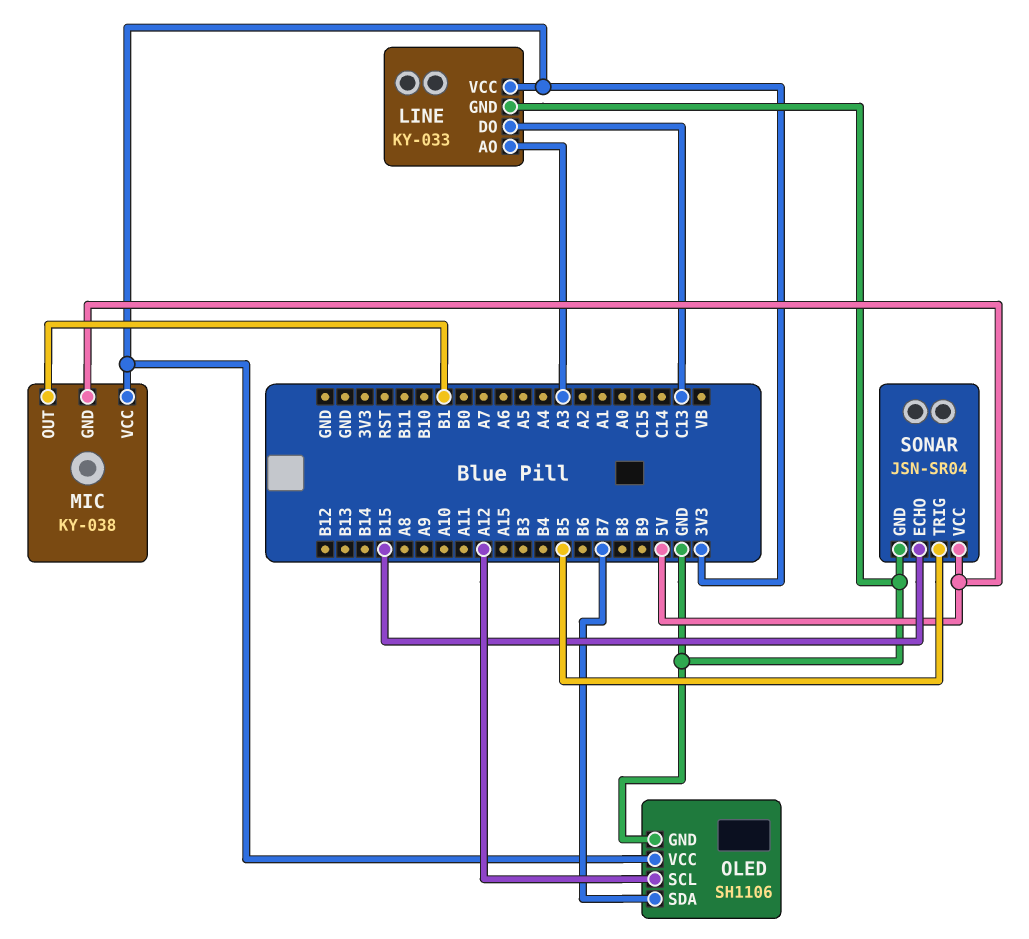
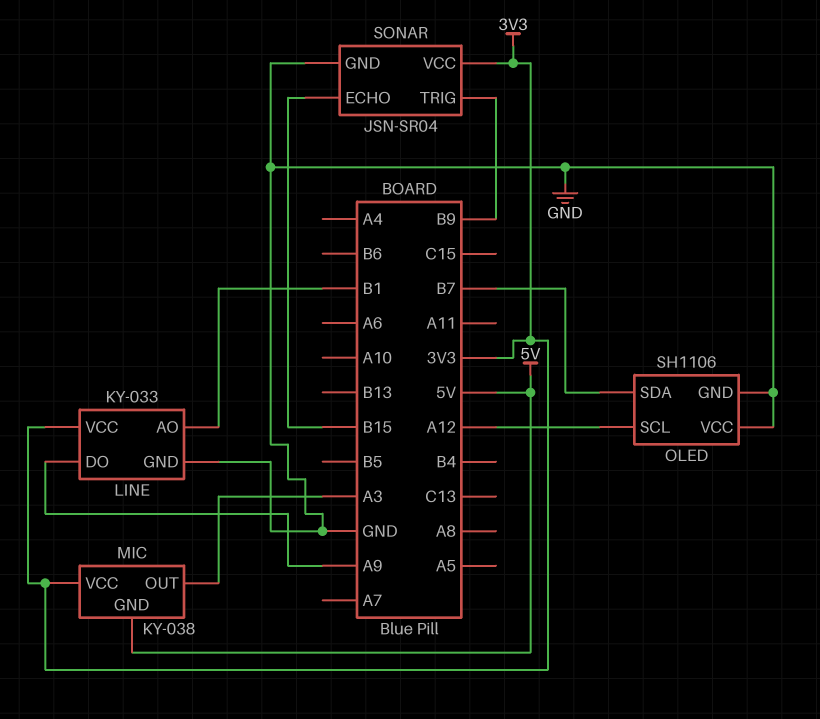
LINE pin AO: A3 -> B1
LINE pin DO: C13 -> A9
MIC pin OUT: B1 -> A3
OLED pin VCC: 3V3 -> GND
SONAR pin TRIG: B5 -> B9
SONAR pin VCC: 5V -> 3V3

